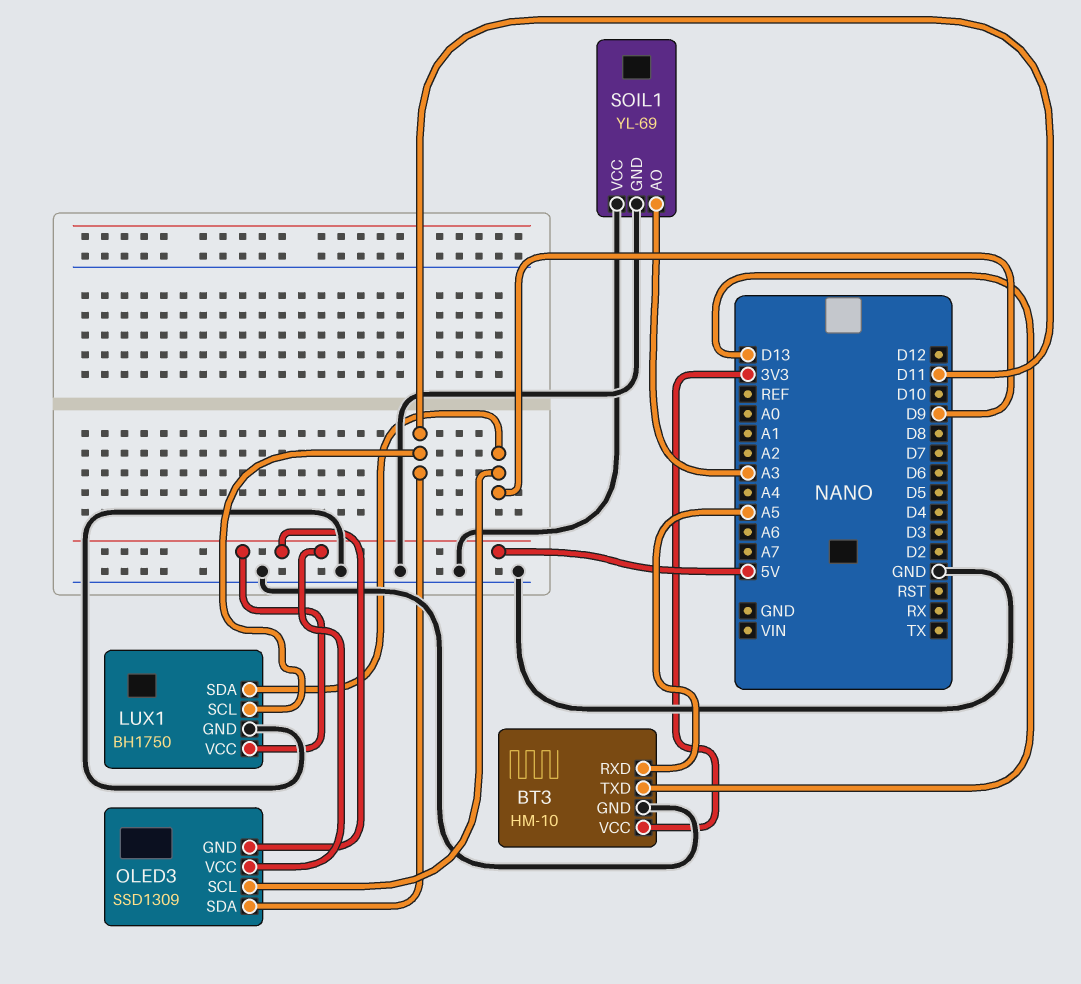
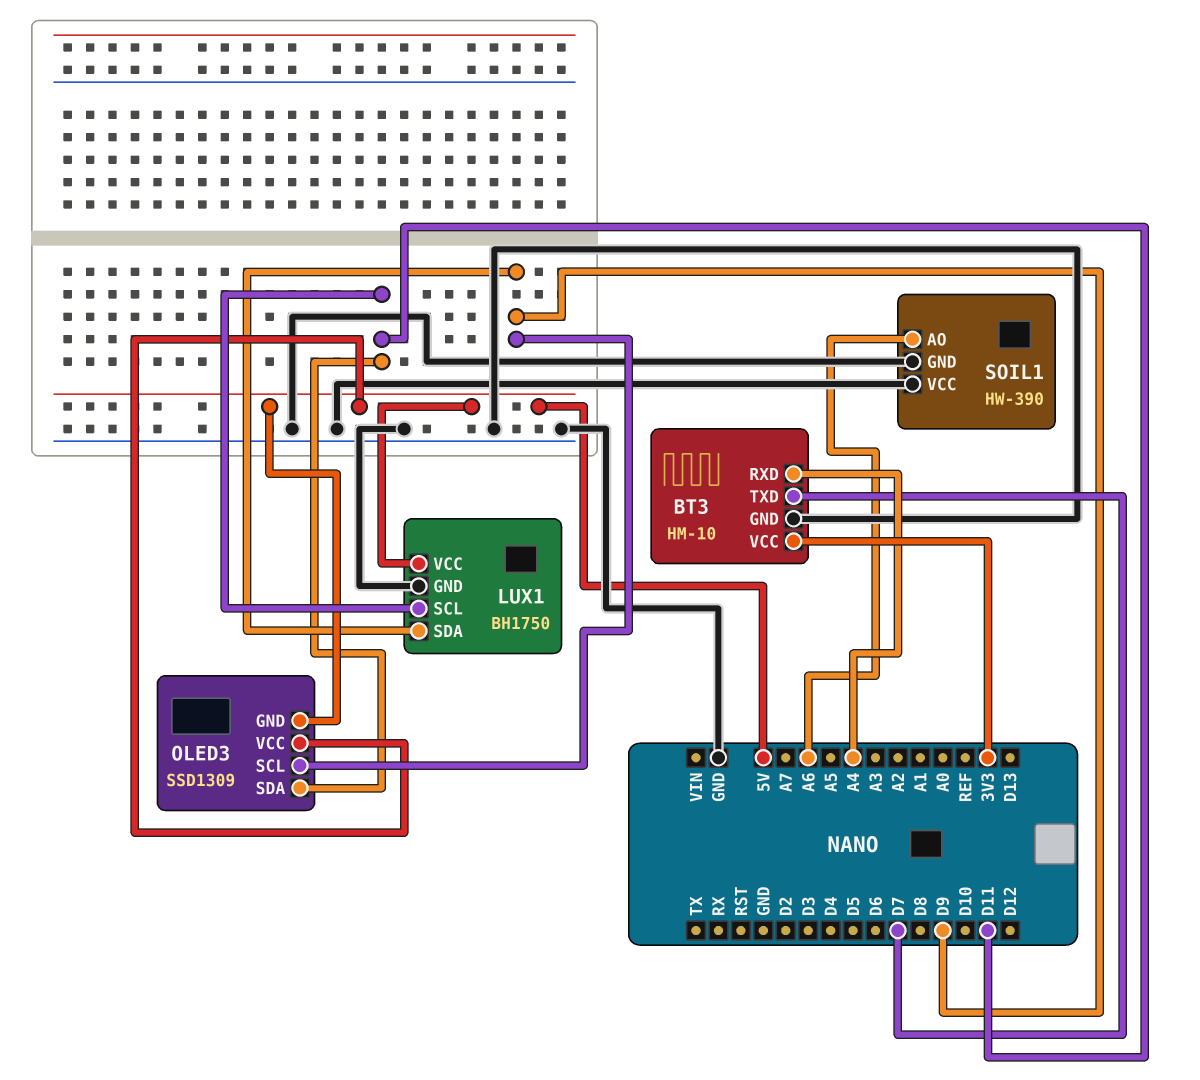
BT3 pin RXD: A5 -> A4
BT3 pin TXD: D13 -> D7
SOIL1: YL-69 -> HW-390
SOIL1 pin AO: A3 -> A6

